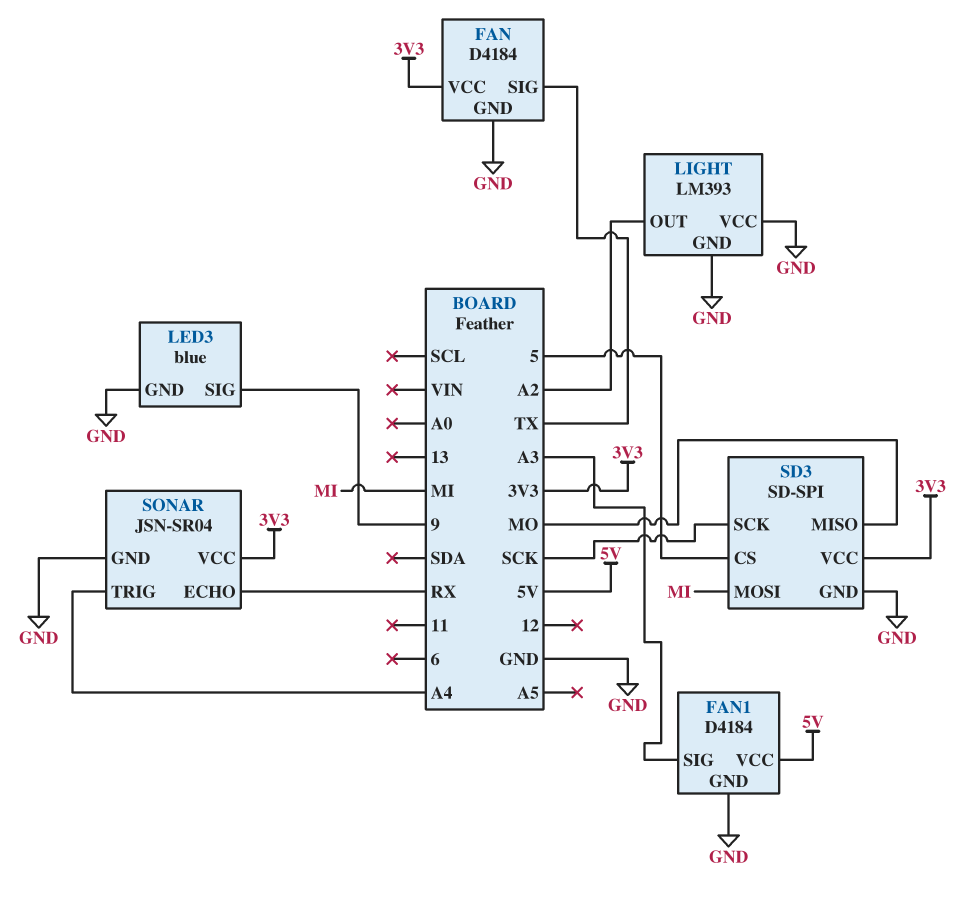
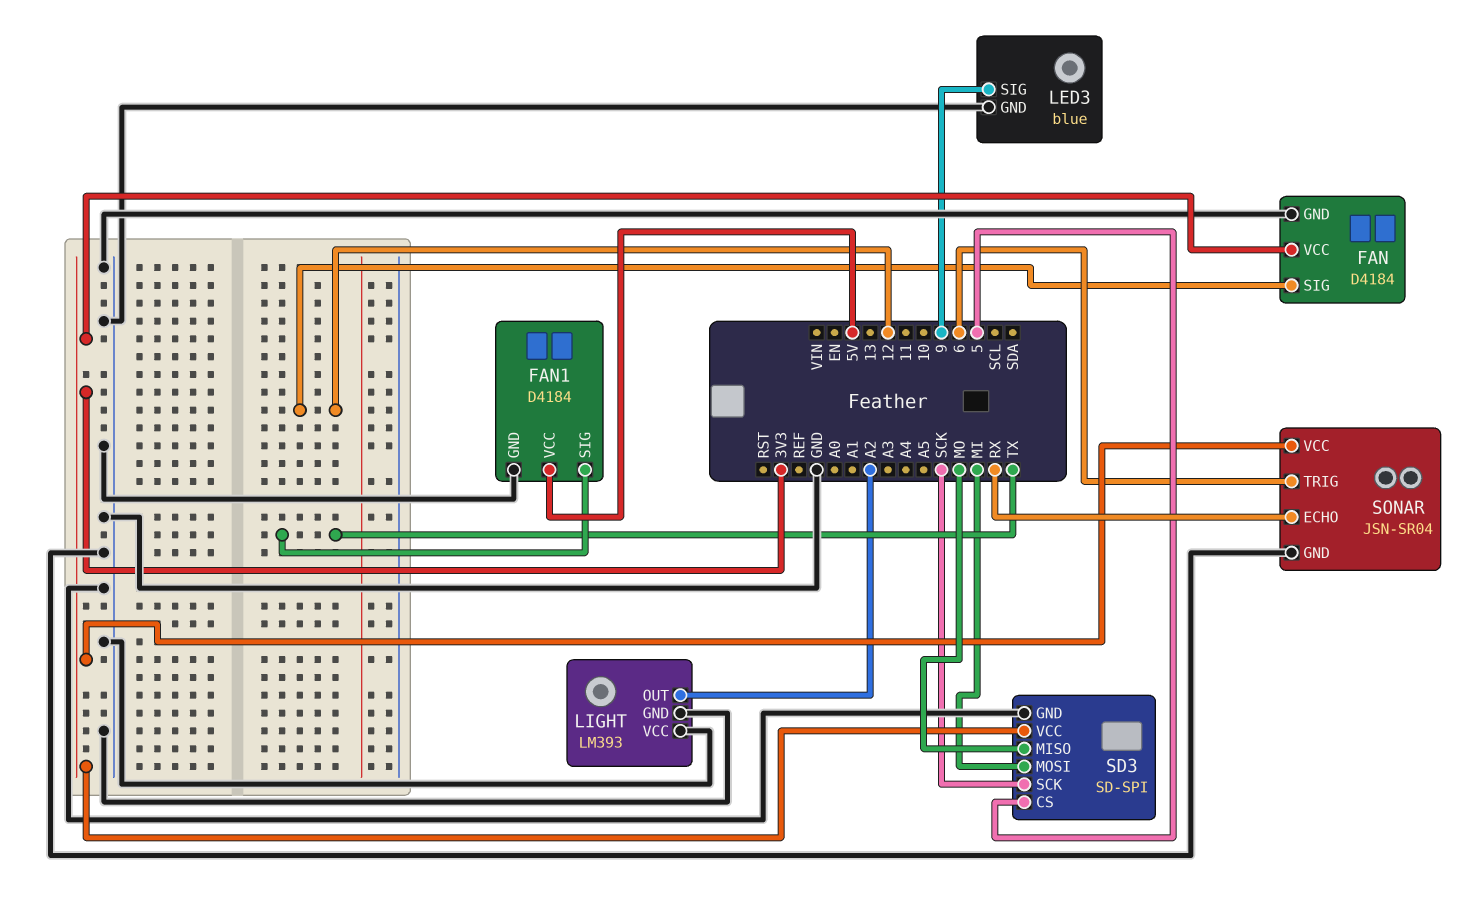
FAN pin SIG: TX -> 12
FAN1 pin SIG: A3 -> TX
SONAR pin TRIG: A4 -> 6

